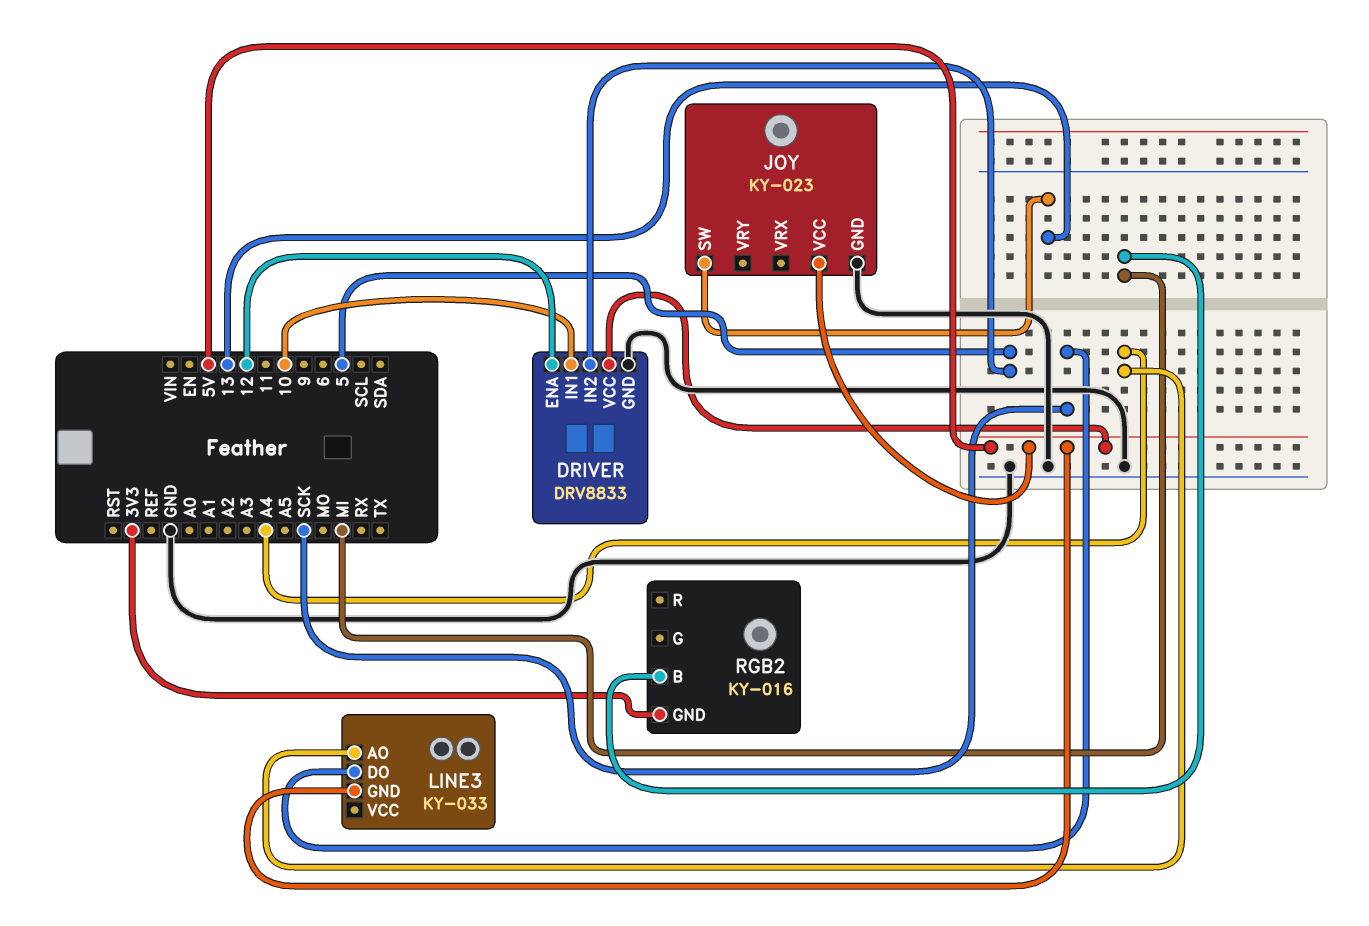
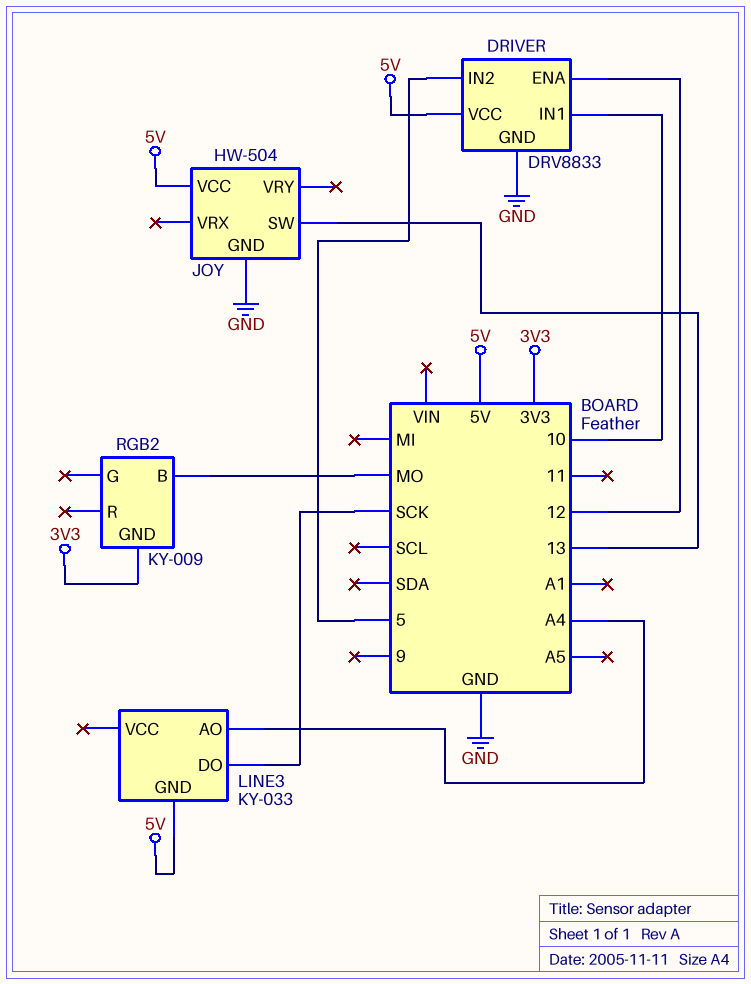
JOY: KY-023 -> HW-504
RGB2: KY-016 -> KY-009
RGB2 pin B: MI -> MO

